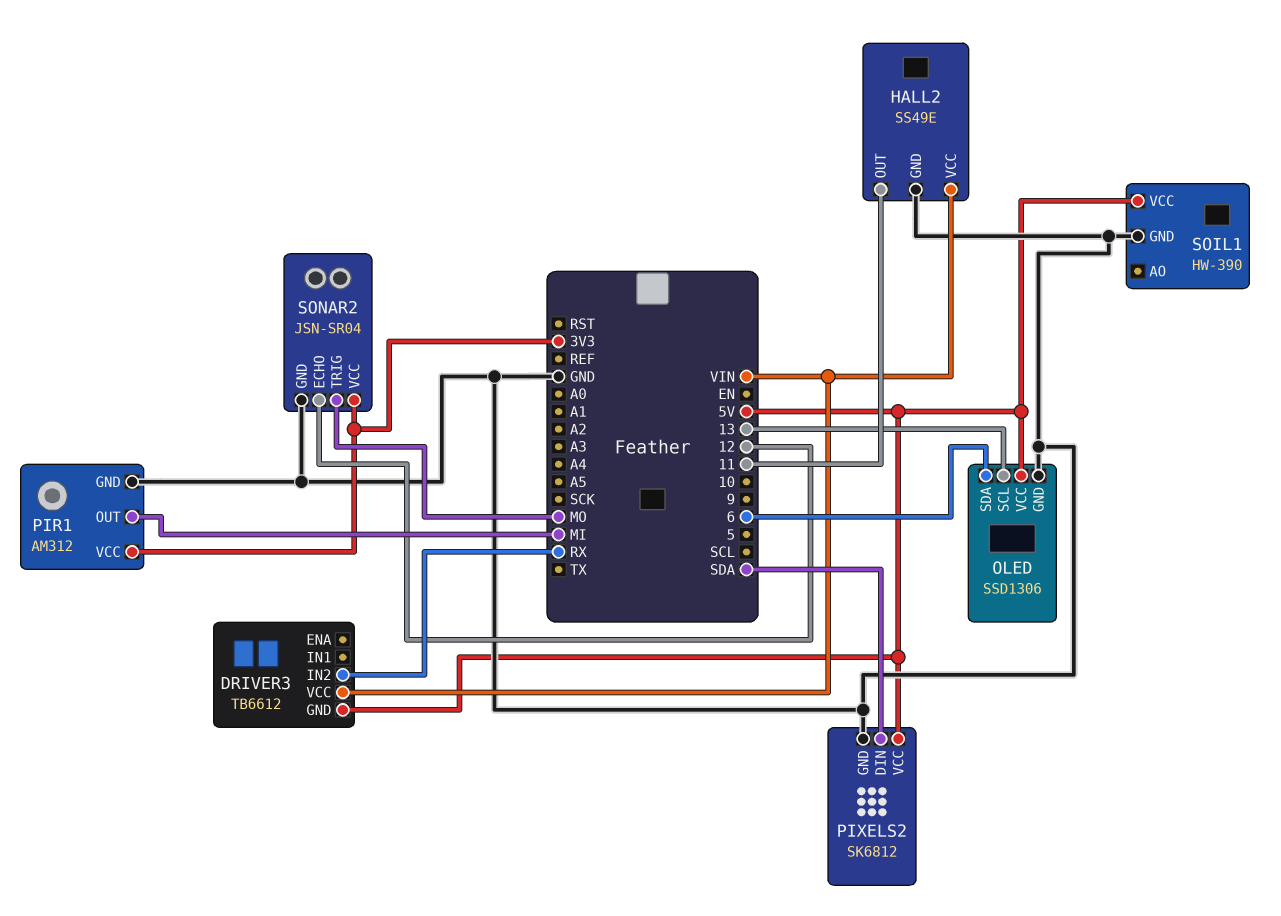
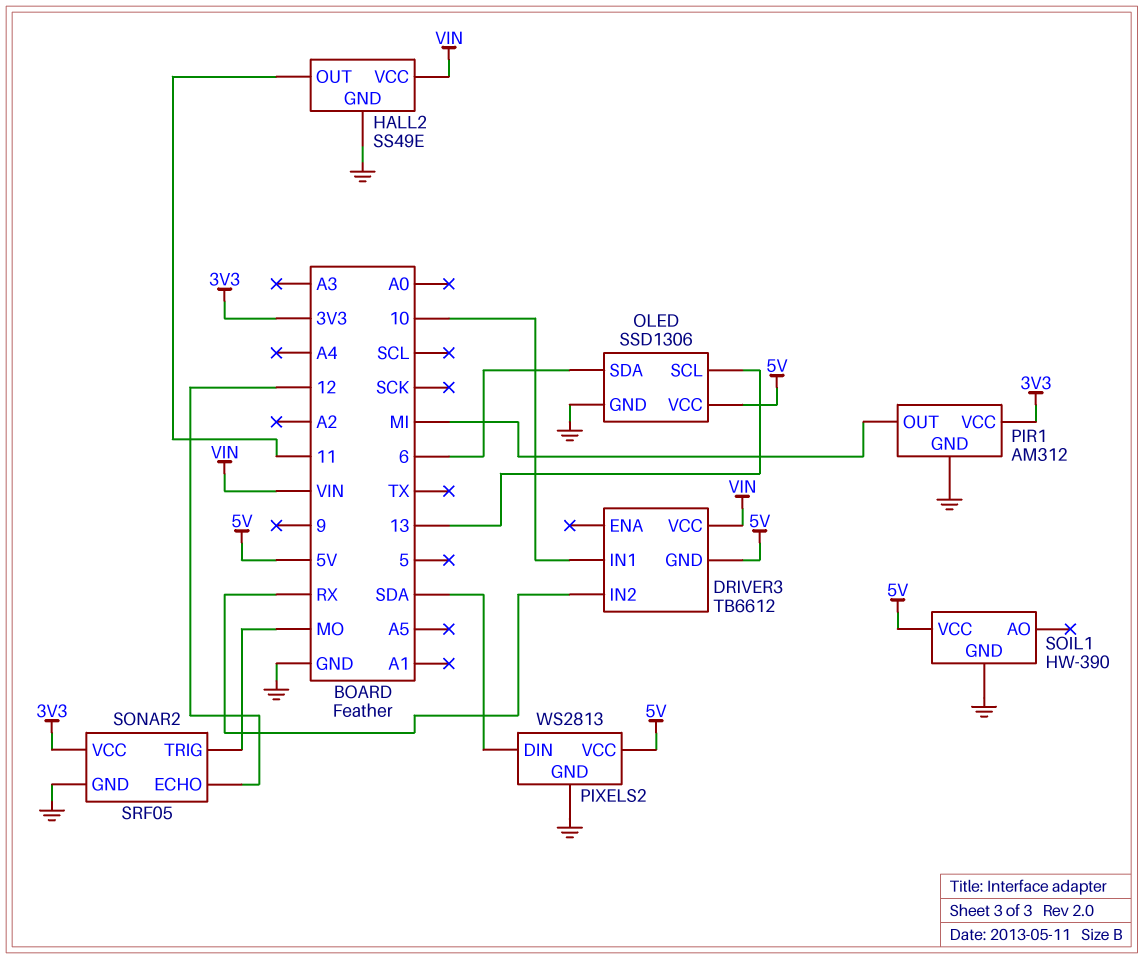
DRIVER3 pin IN1: none -> 10
PIXELS2: SK6812 -> WS2813
SONAR2: JSN-SR04 -> SRF05

